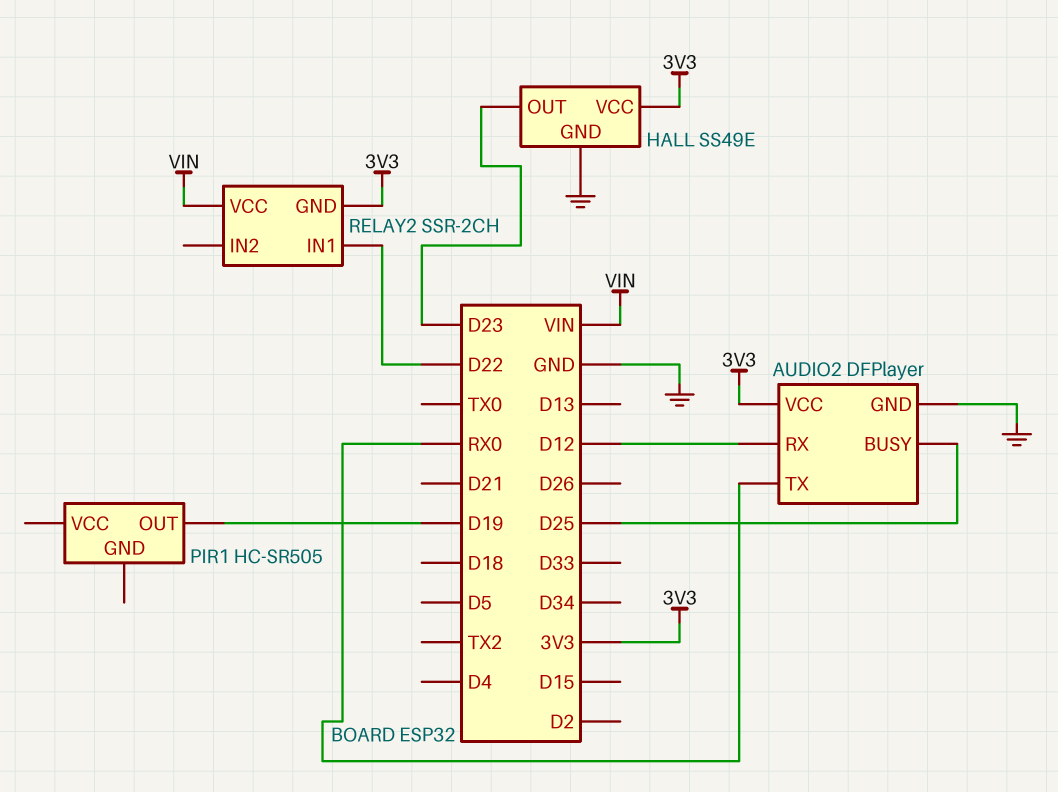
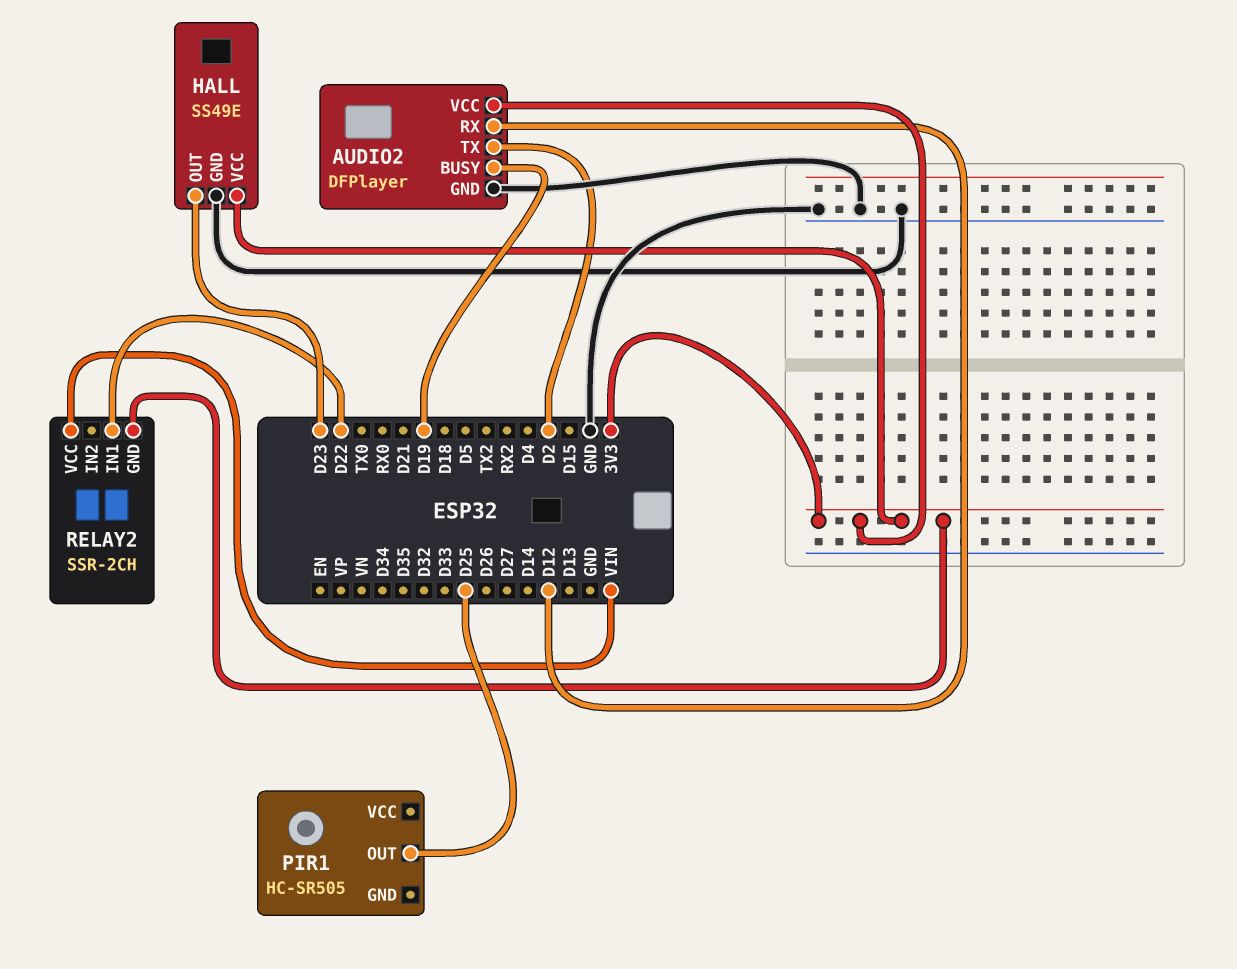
AUDIO2 pin BUSY: D25 -> D19
AUDIO2 pin TX: RX0 -> D2
PIR1 pin OUT: D19 -> D25

